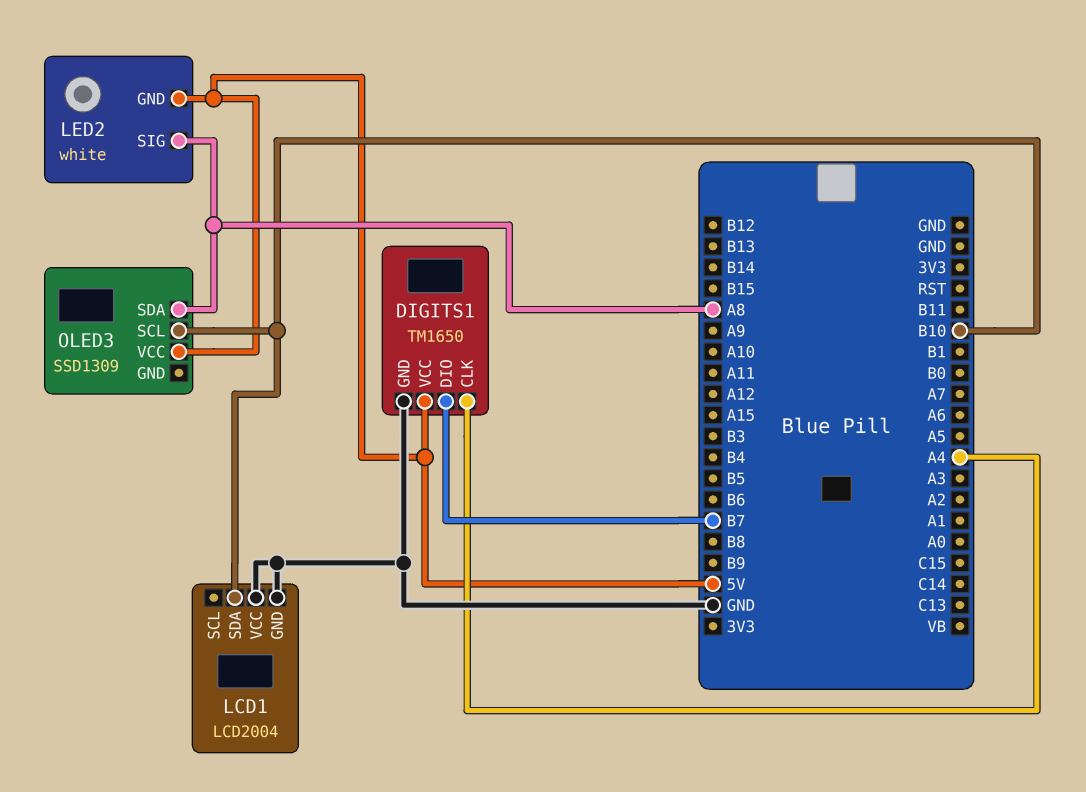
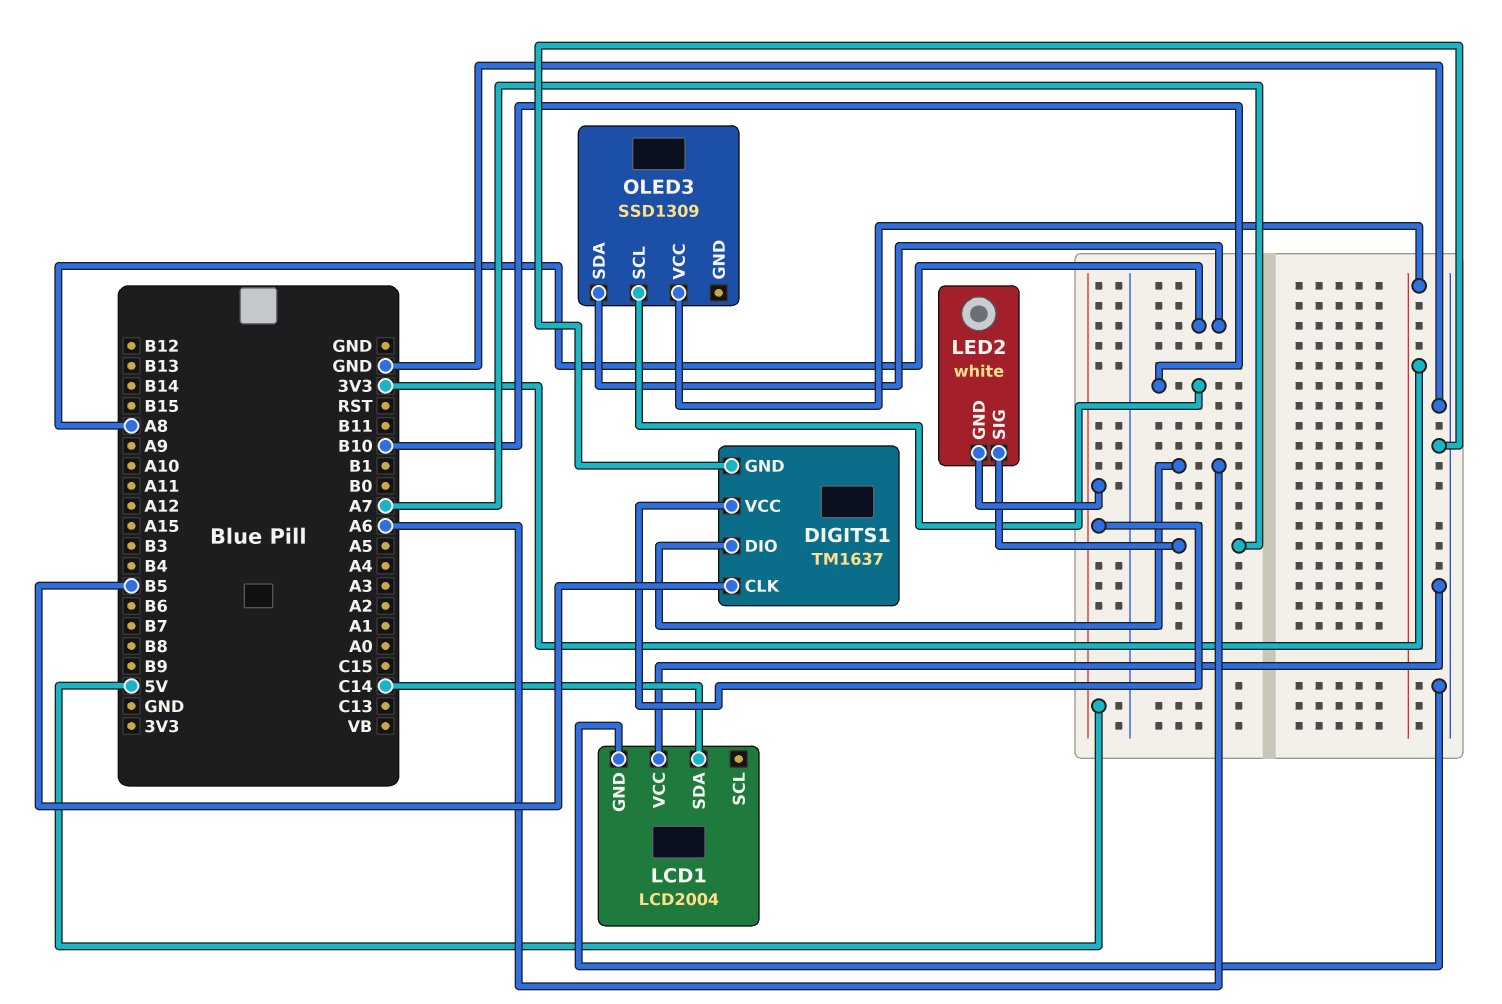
DIGITS1: TM1650 -> TM1637
DIGITS1 pin CLK: A4 -> B5
DIGITS1 pin DIO: B7 -> A6
LCD1 pin SDA: B10 -> C14
LED2 pin SIG: A8 -> A7
OLED3 pin VCC: 5V -> 3V3

